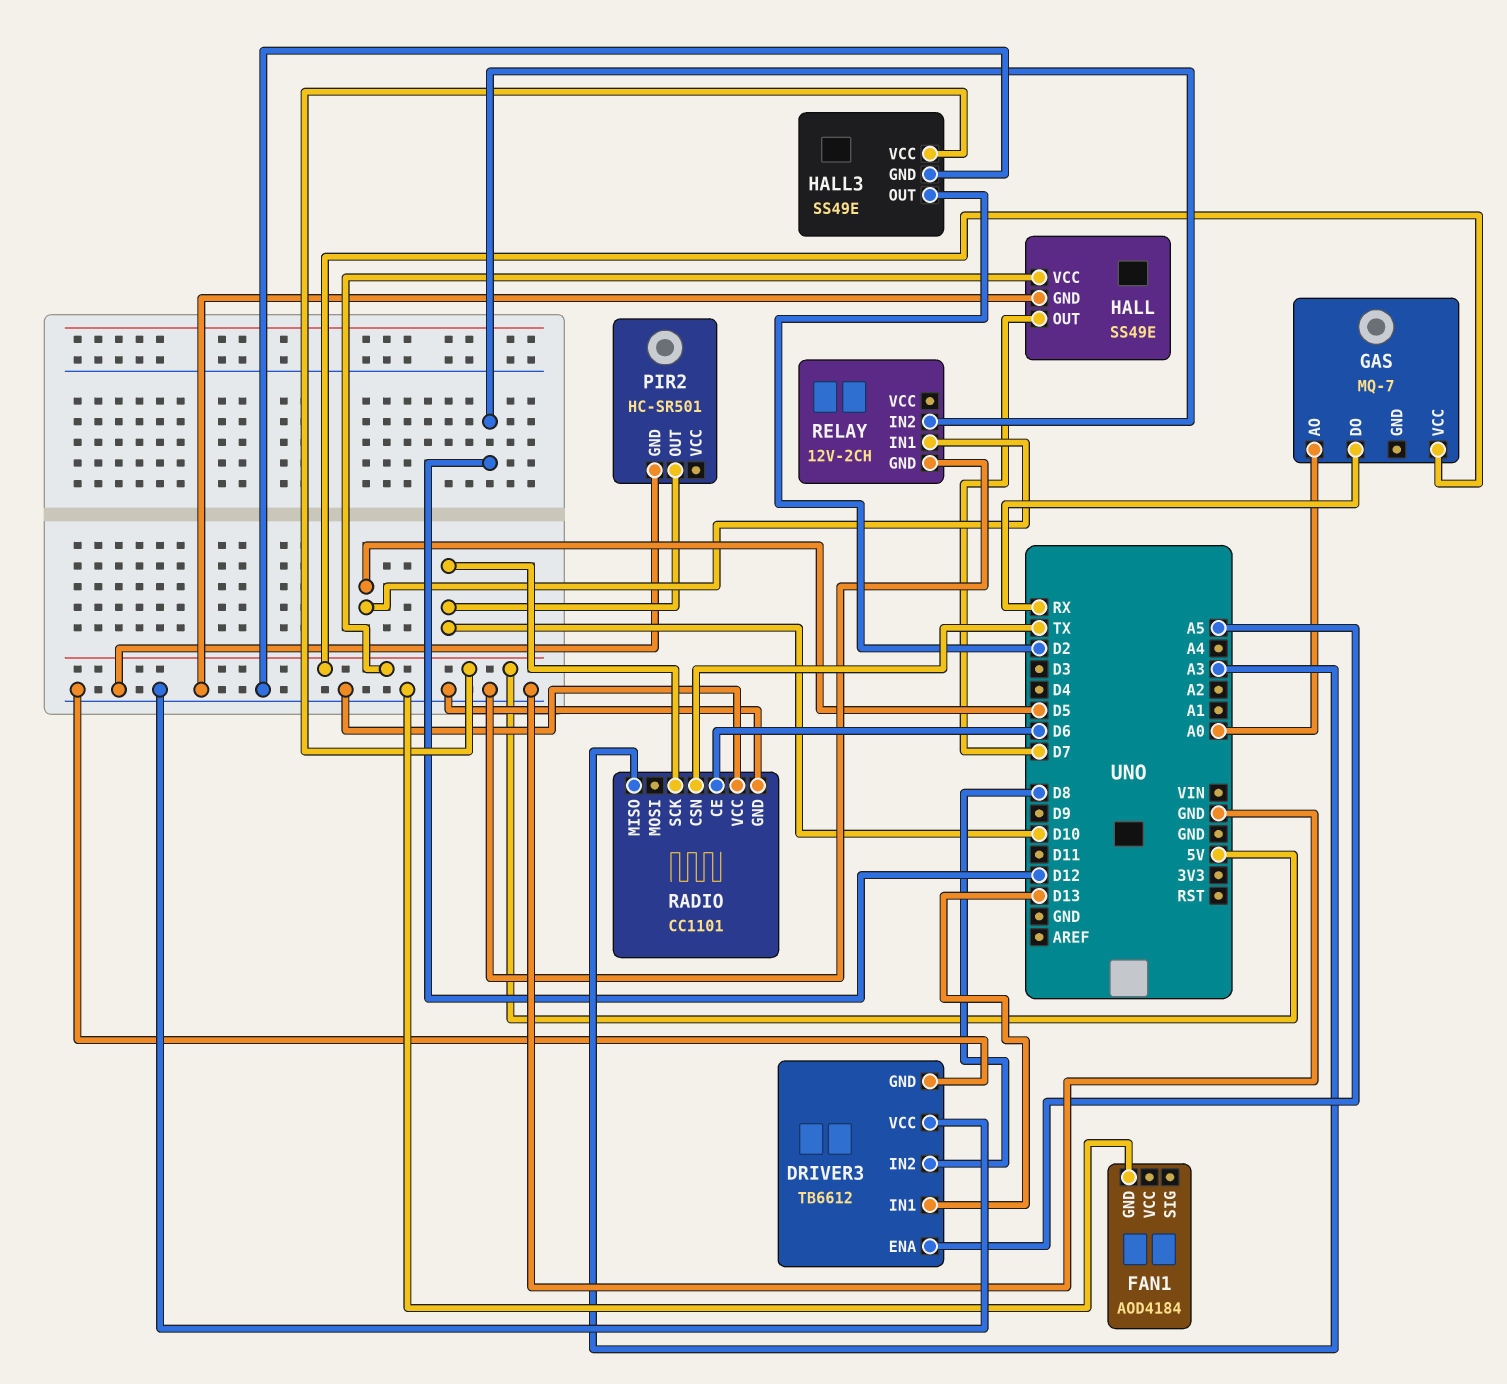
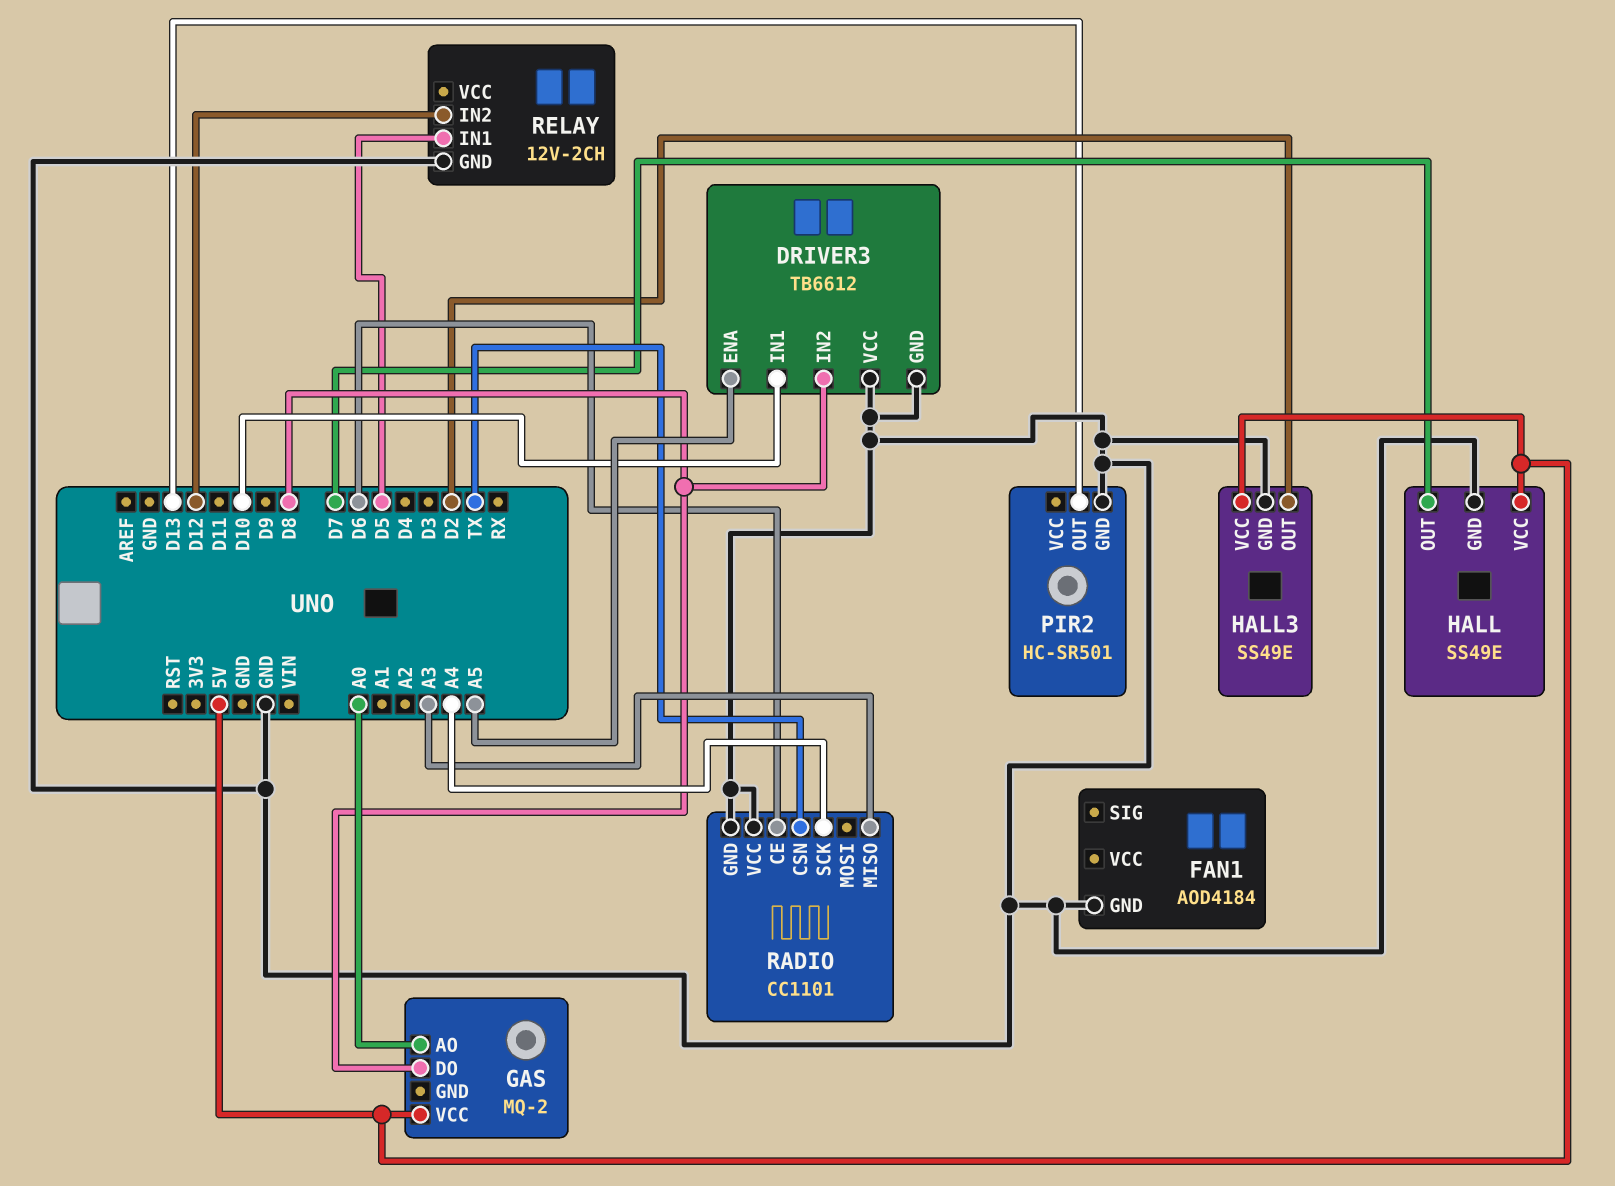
DRIVER3 pin IN1: D13 -> D10
GAS: MQ-7 -> MQ-2
GAS pin DO: RX -> D8
PIR2 pin OUT: D10 -> D13
RADIO pin SCK: D10 -> A4

